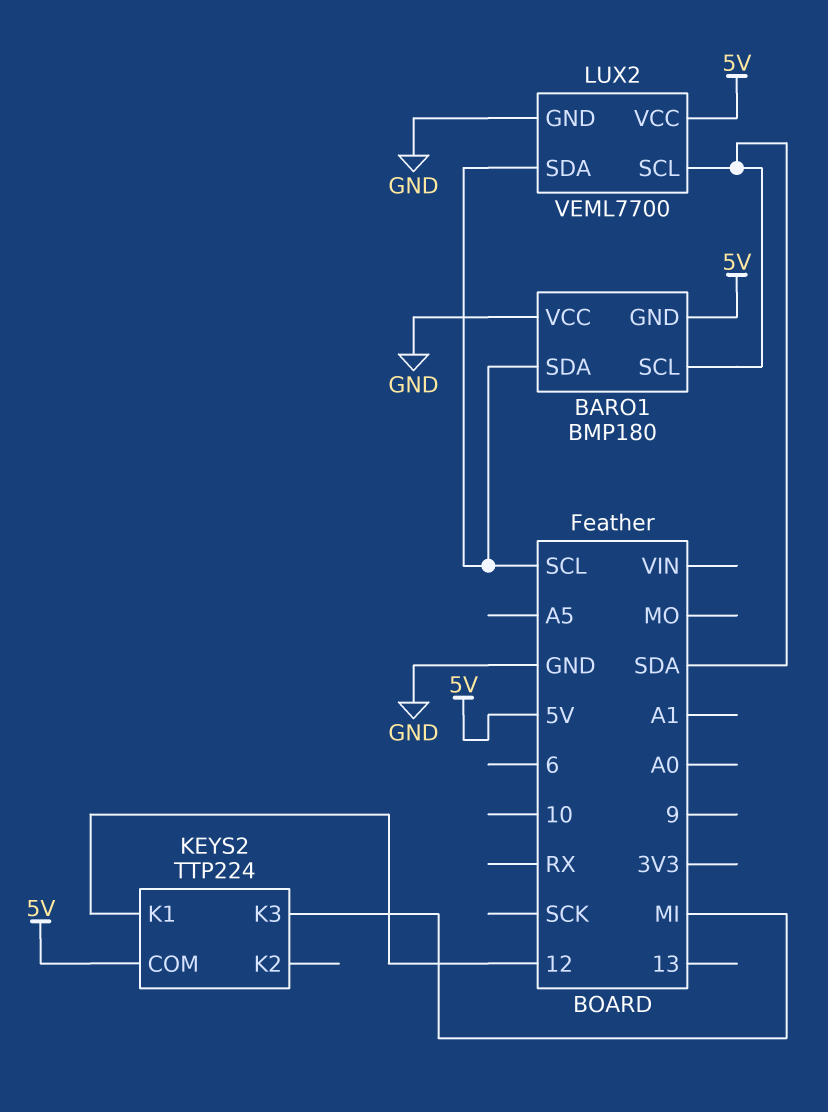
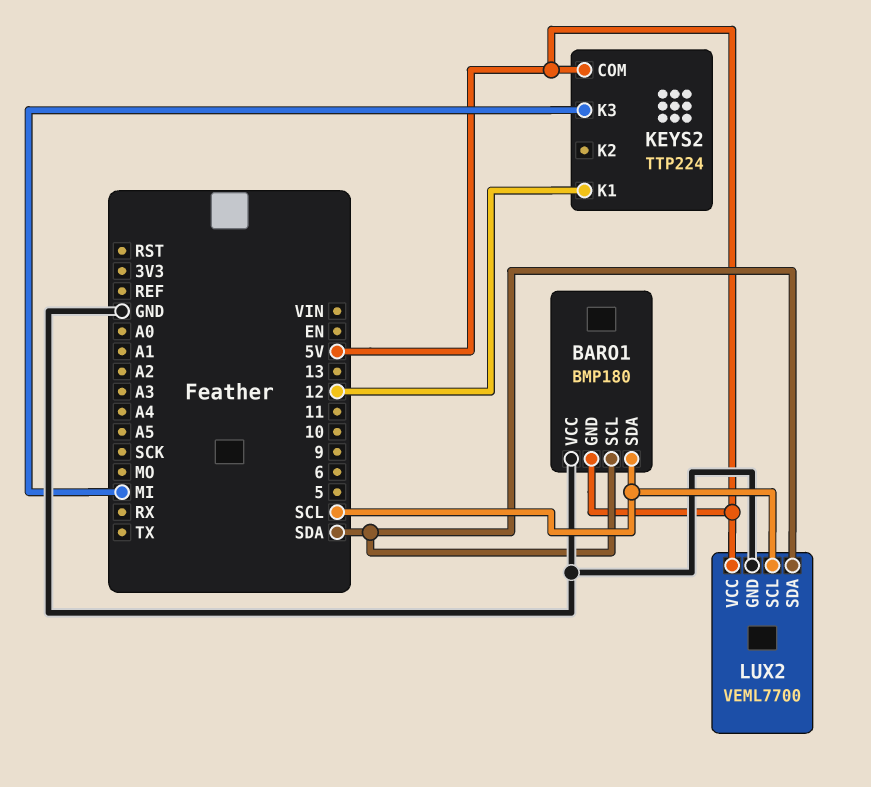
LUX2 pin SCL: SDA -> SCL
LUX2 pin SDA: SCL -> SDA

